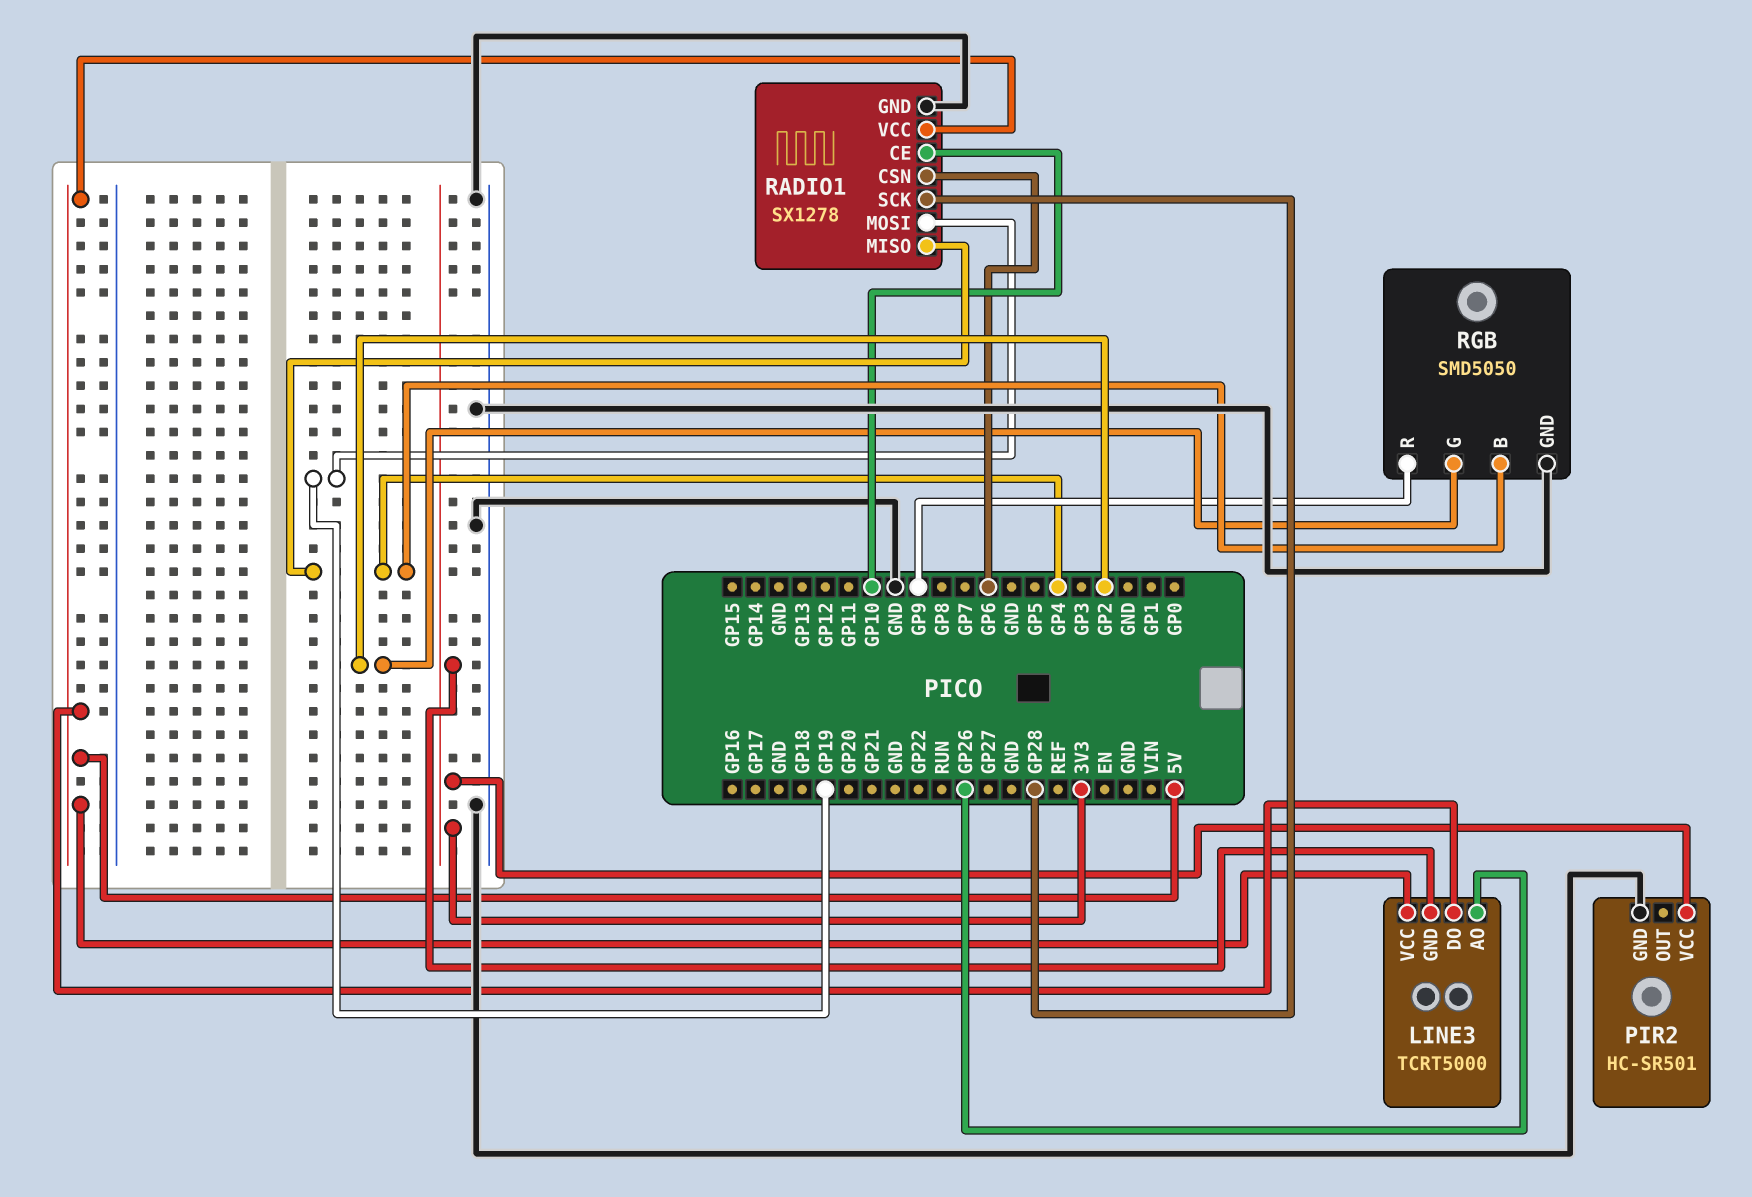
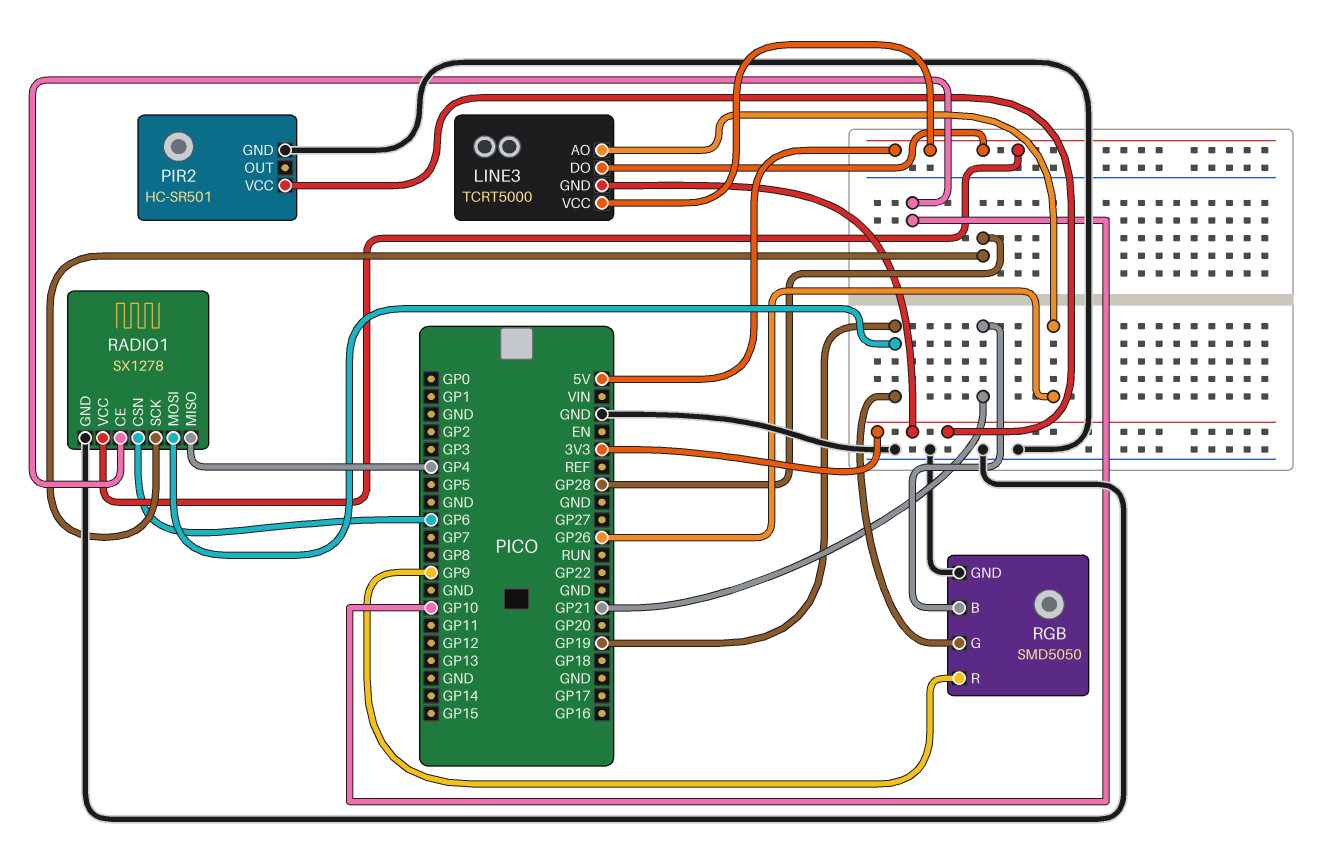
RGB pin B: GP4 -> GP21
RGB pin G: GP2 -> GP19

